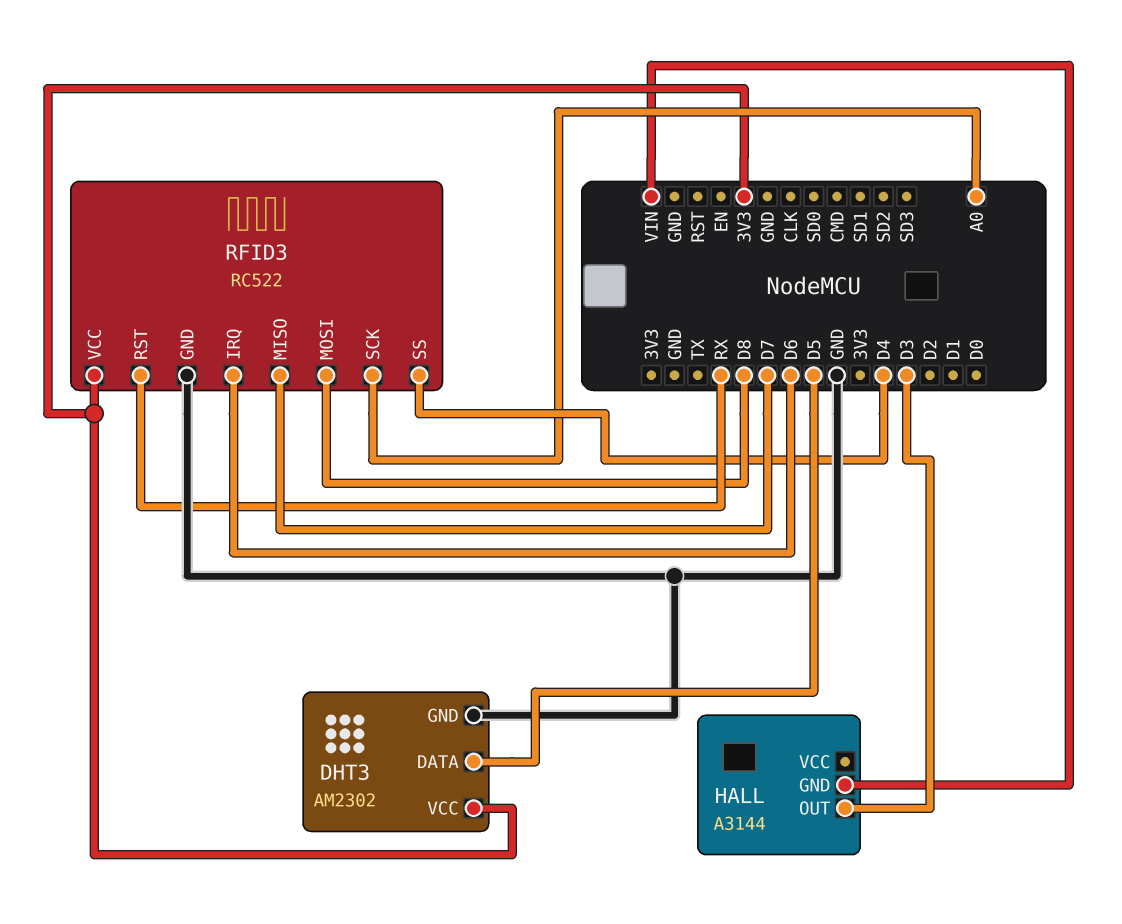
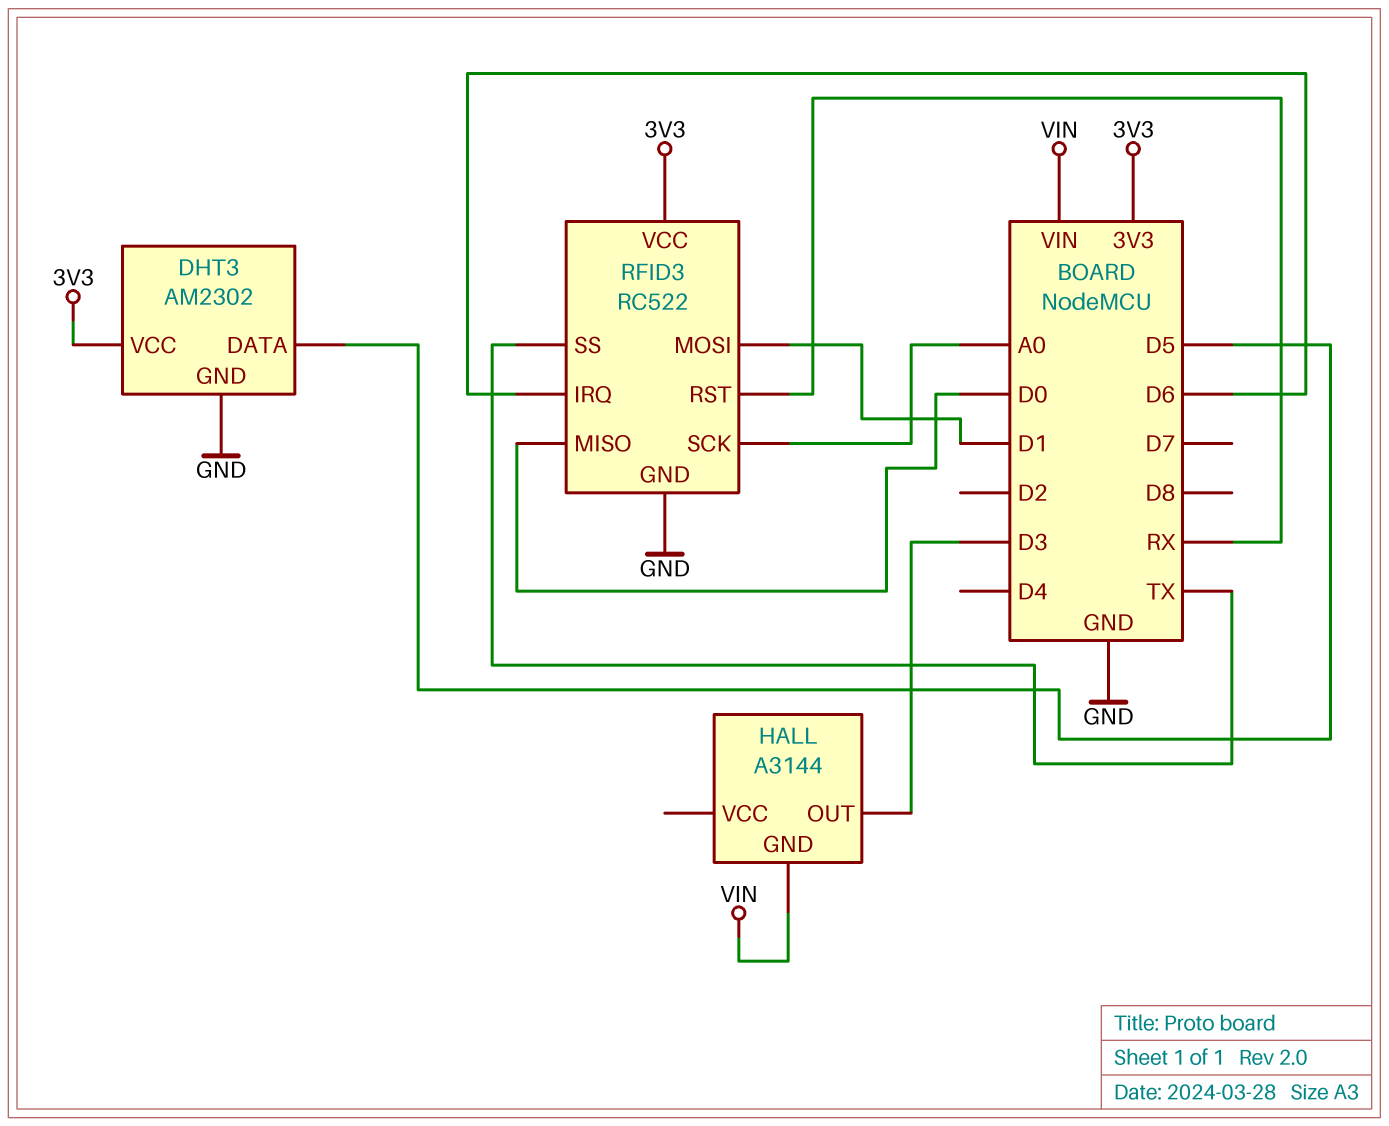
RFID3 pin MISO: D7 -> D0
RFID3 pin MOSI: D8 -> D1
RFID3 pin SS: D4 -> TX

